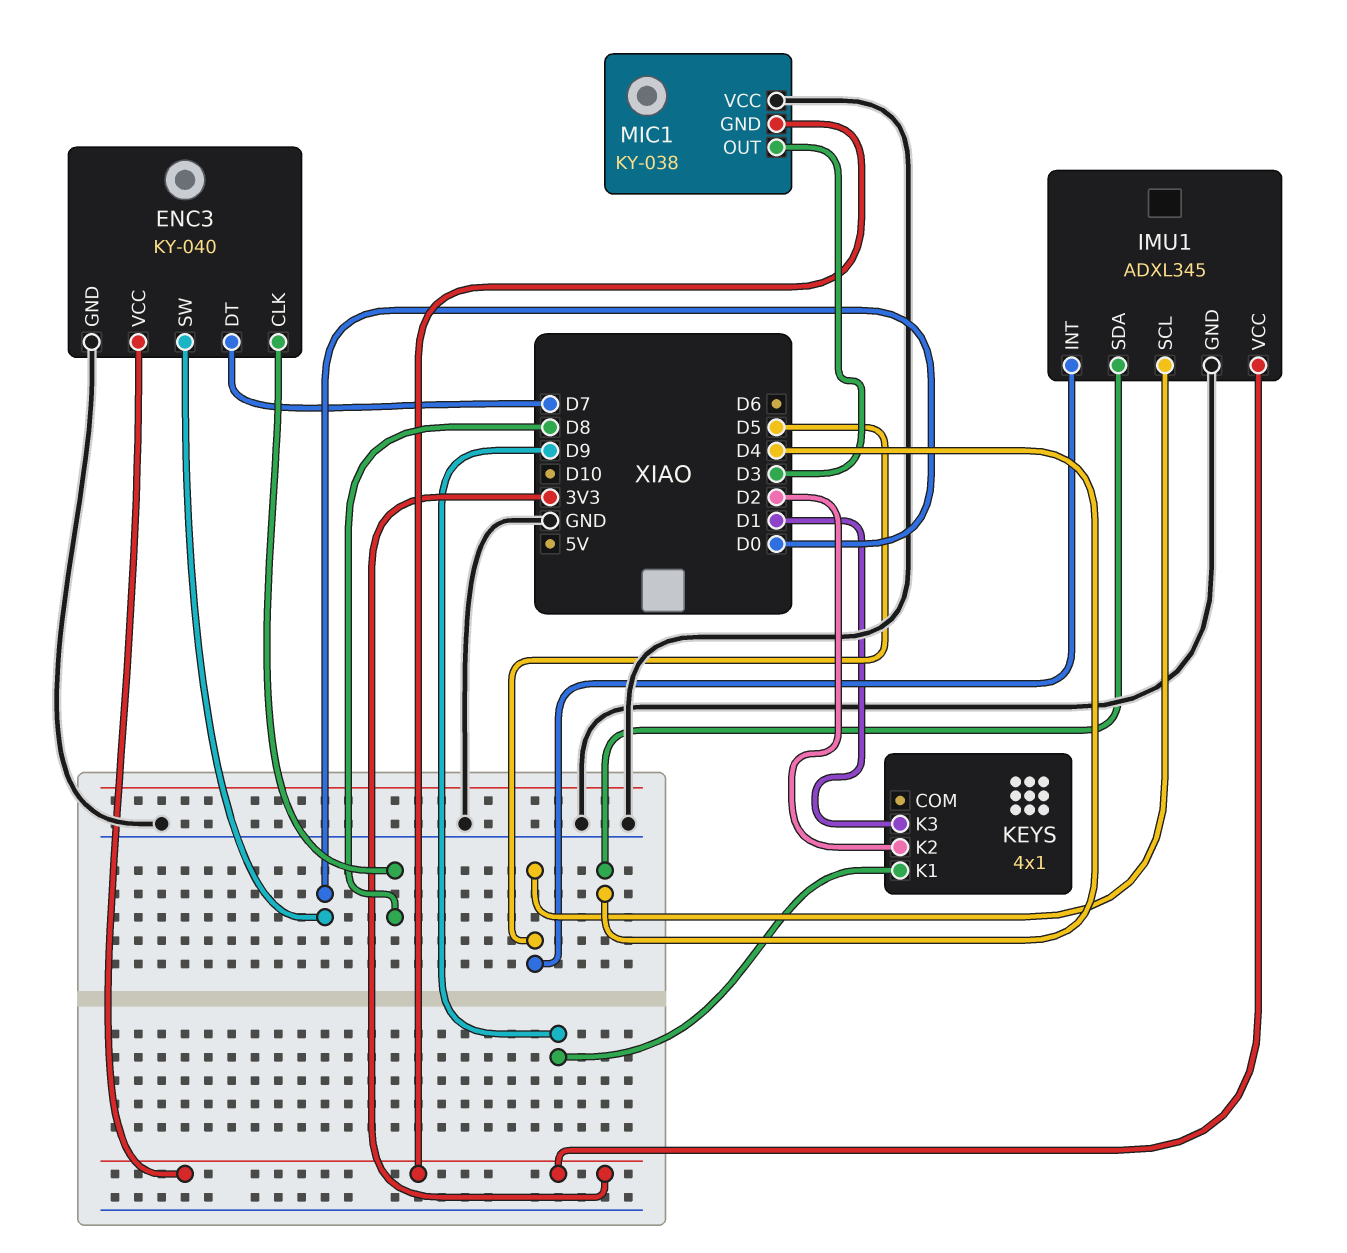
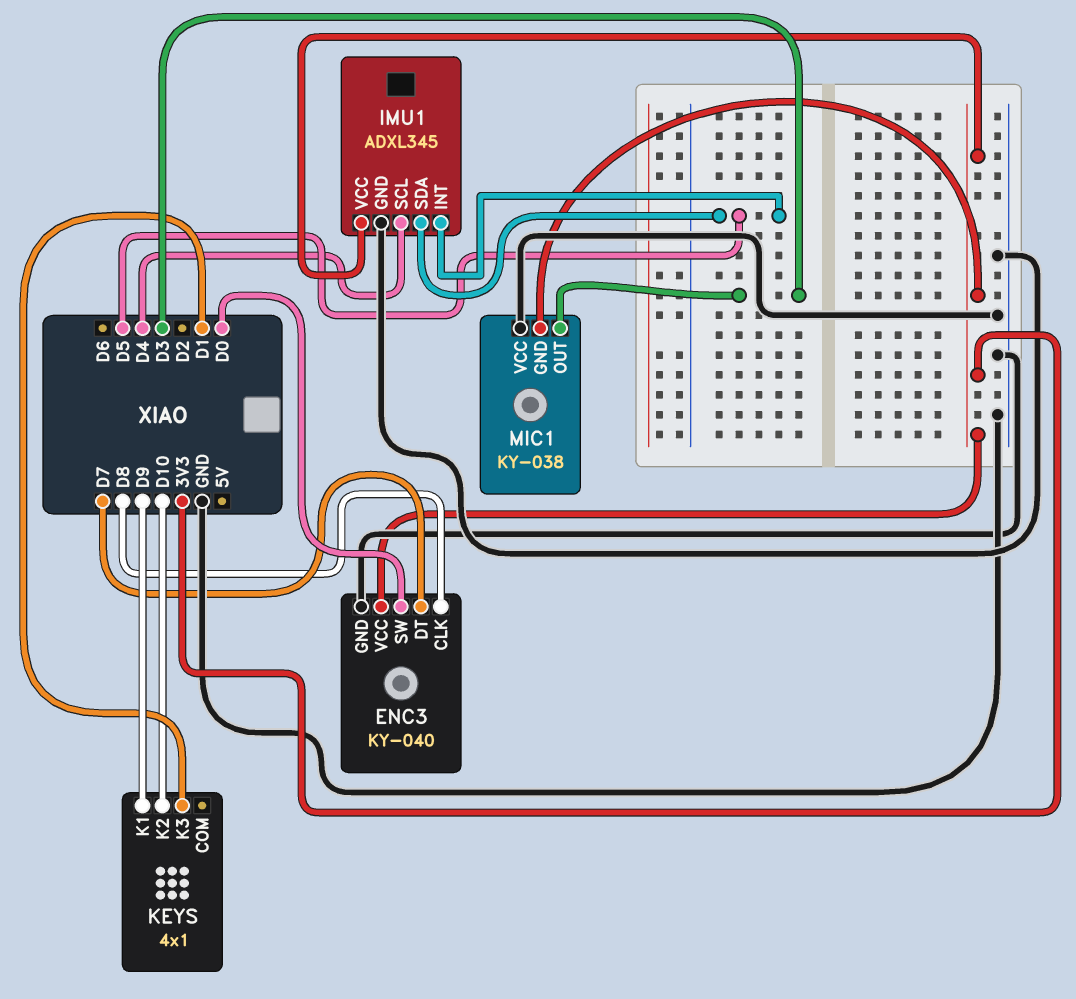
IMU1 pin SCL: D5 -> D4
IMU1 pin SDA: D4 -> D5
KEYS pin K2: D2 -> D10

